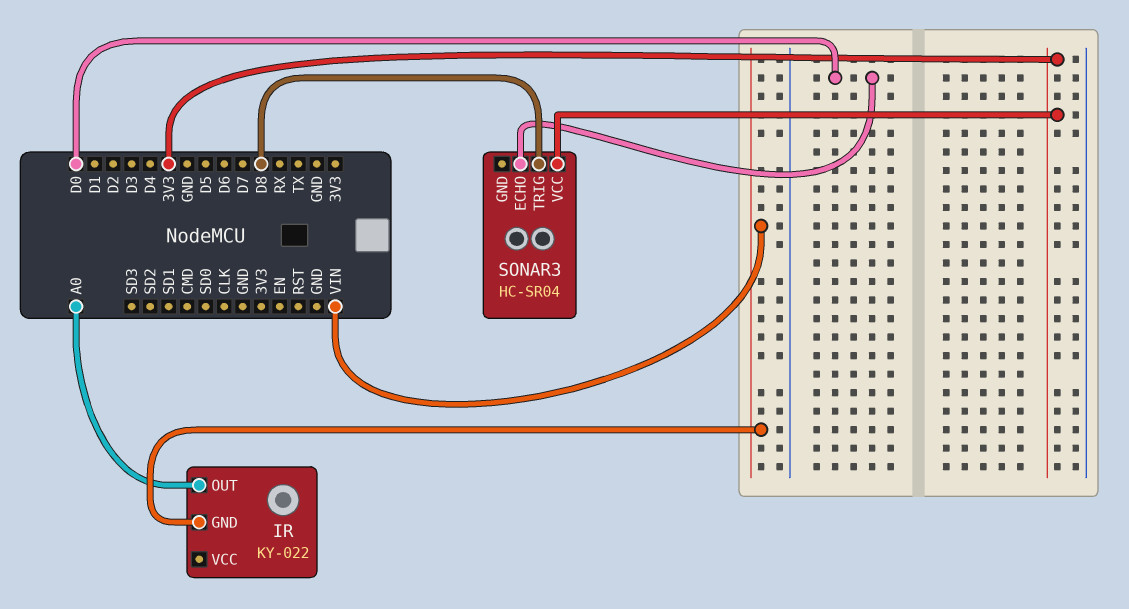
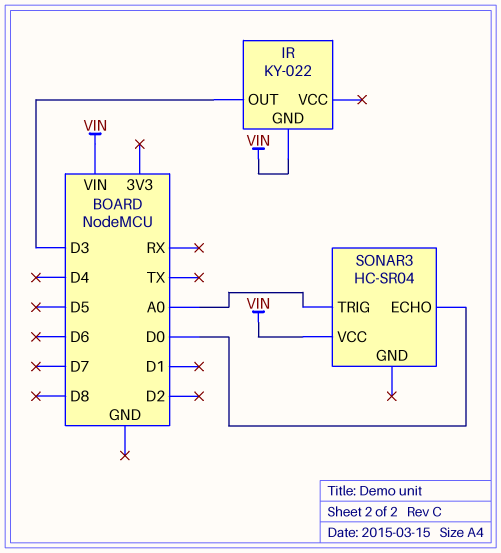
IR pin OUT: A0 -> D3
SONAR3 pin TRIG: D8 -> A0
SONAR3 pin VCC: 3V3 -> VIN

